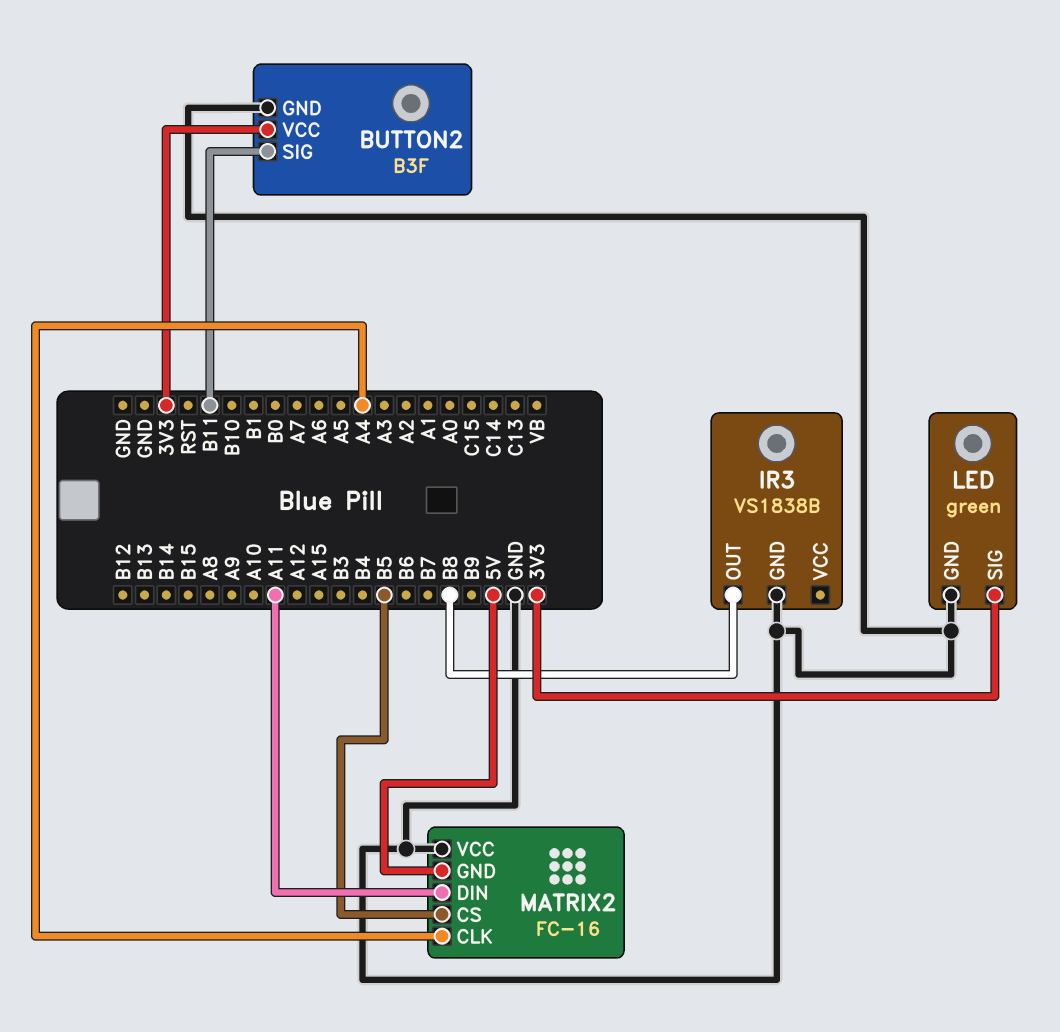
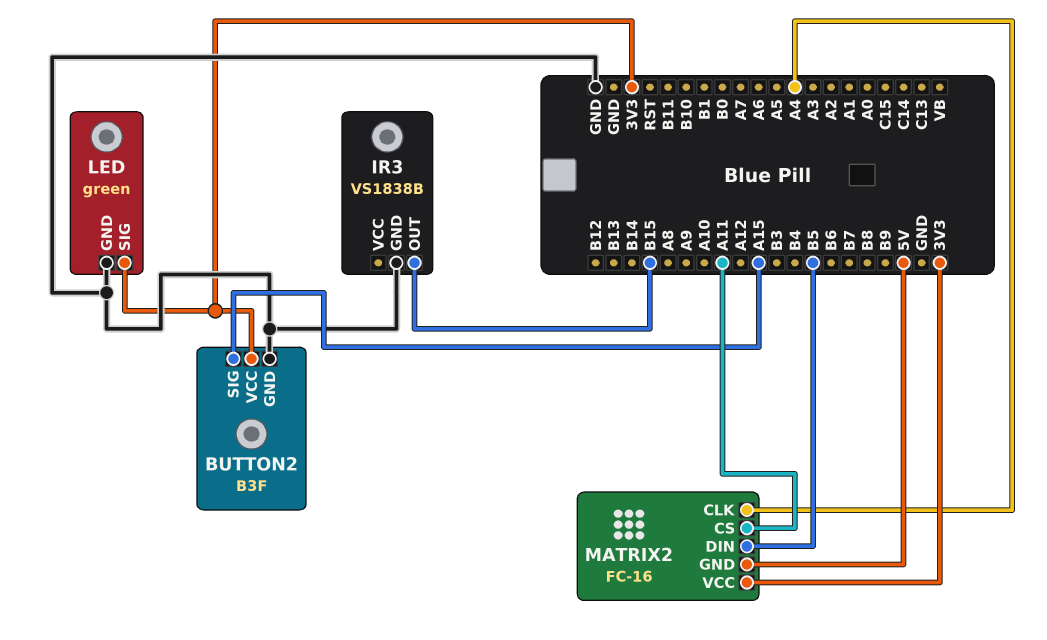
BUTTON2 pin SIG: B11 -> A15
IR3 pin OUT: B8 -> B15
MATRIX2 pin CS: B5 -> A11
MATRIX2 pin DIN: A11 -> B5
MATRIX2 pin VCC: GND -> 3V3

